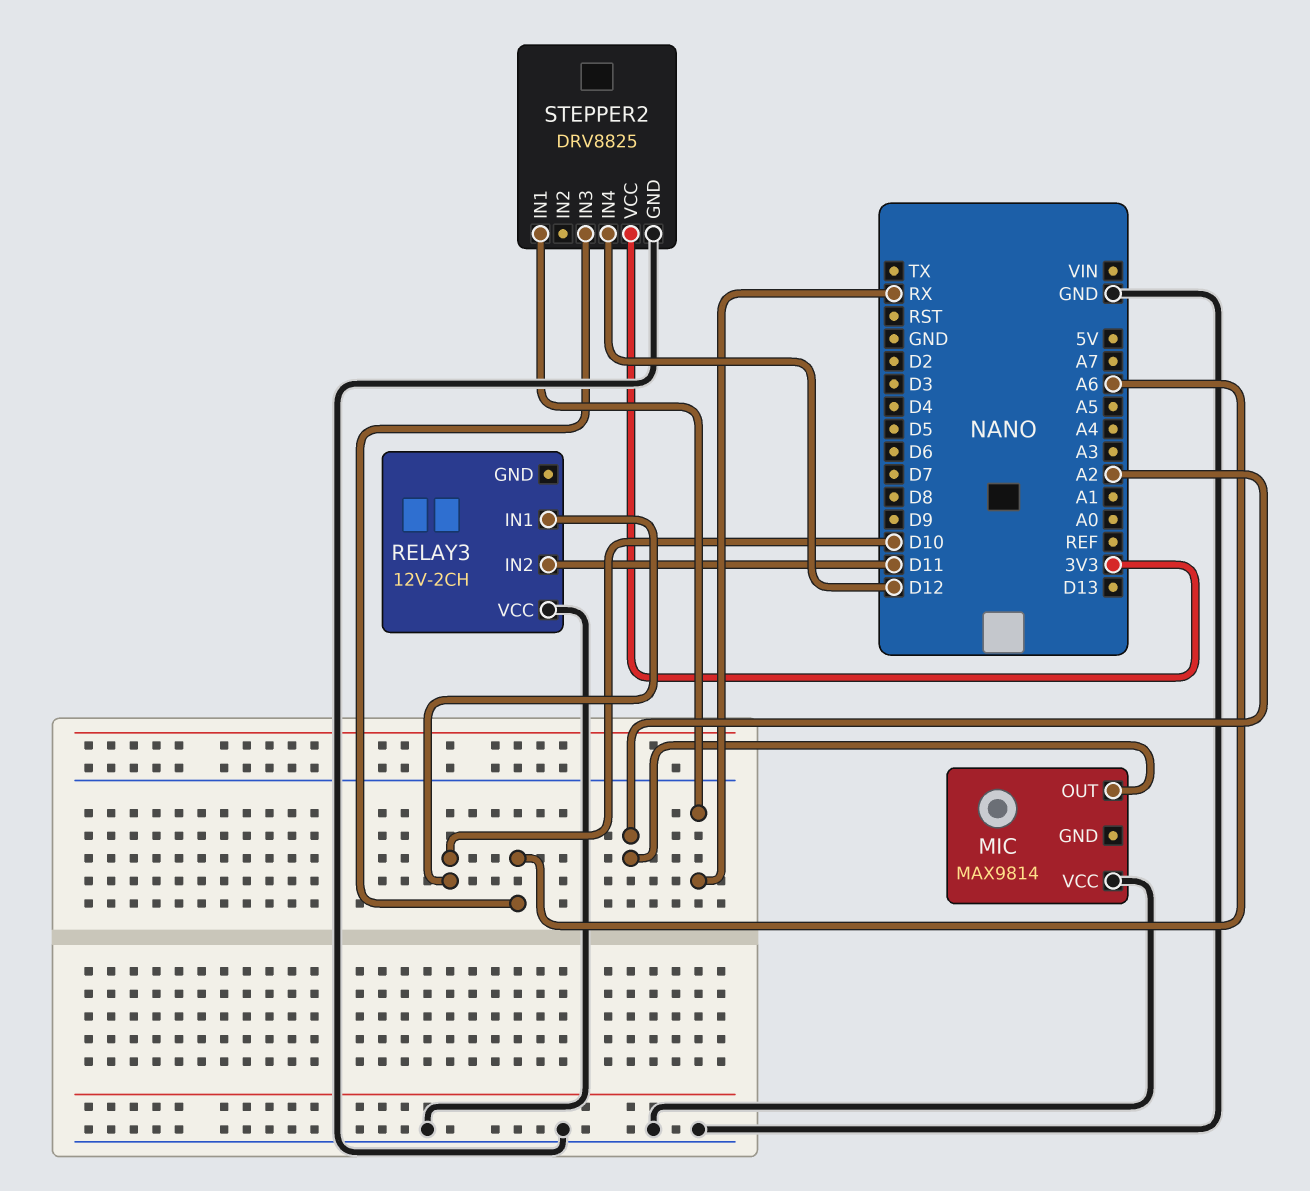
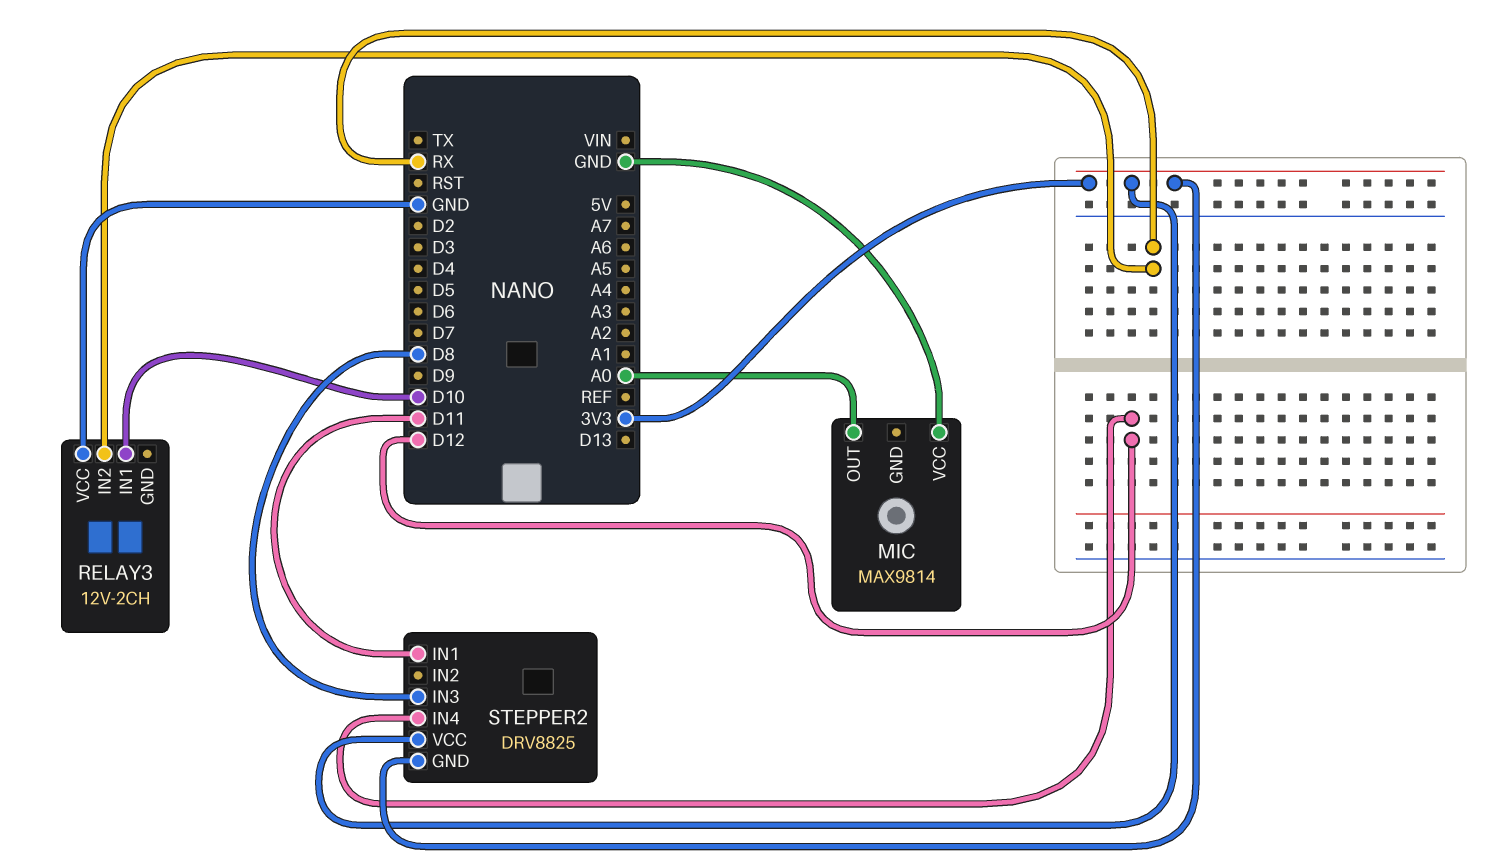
MIC pin OUT: A2 -> A0
RELAY3 pin IN2: D11 -> RX
STEPPER2 pin GND: GND -> 3V3
STEPPER2 pin IN1: RX -> D11
STEPPER2 pin IN3: A6 -> D8

